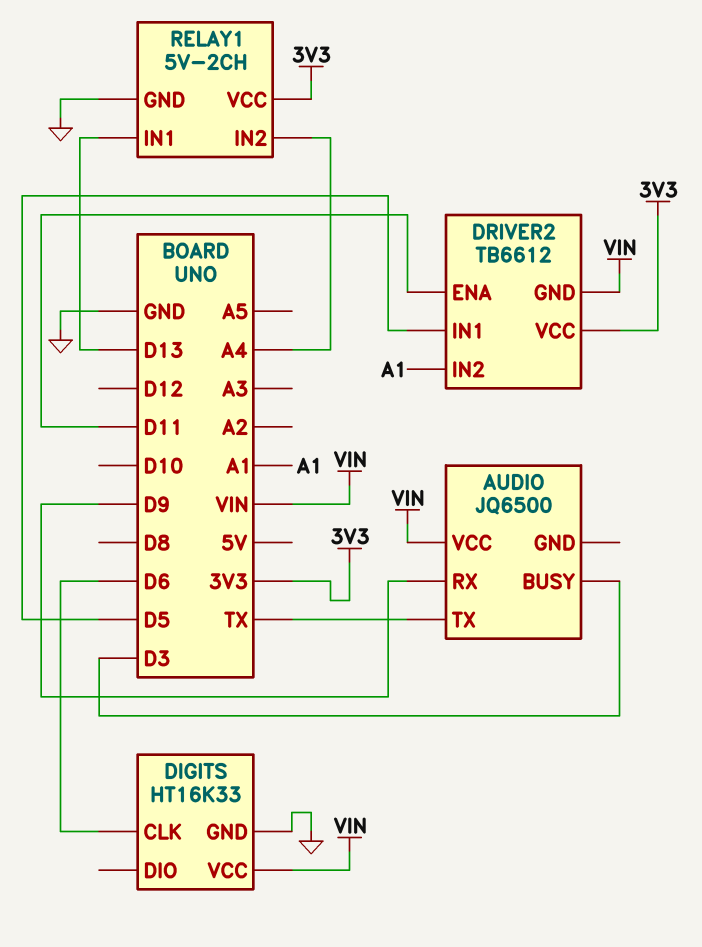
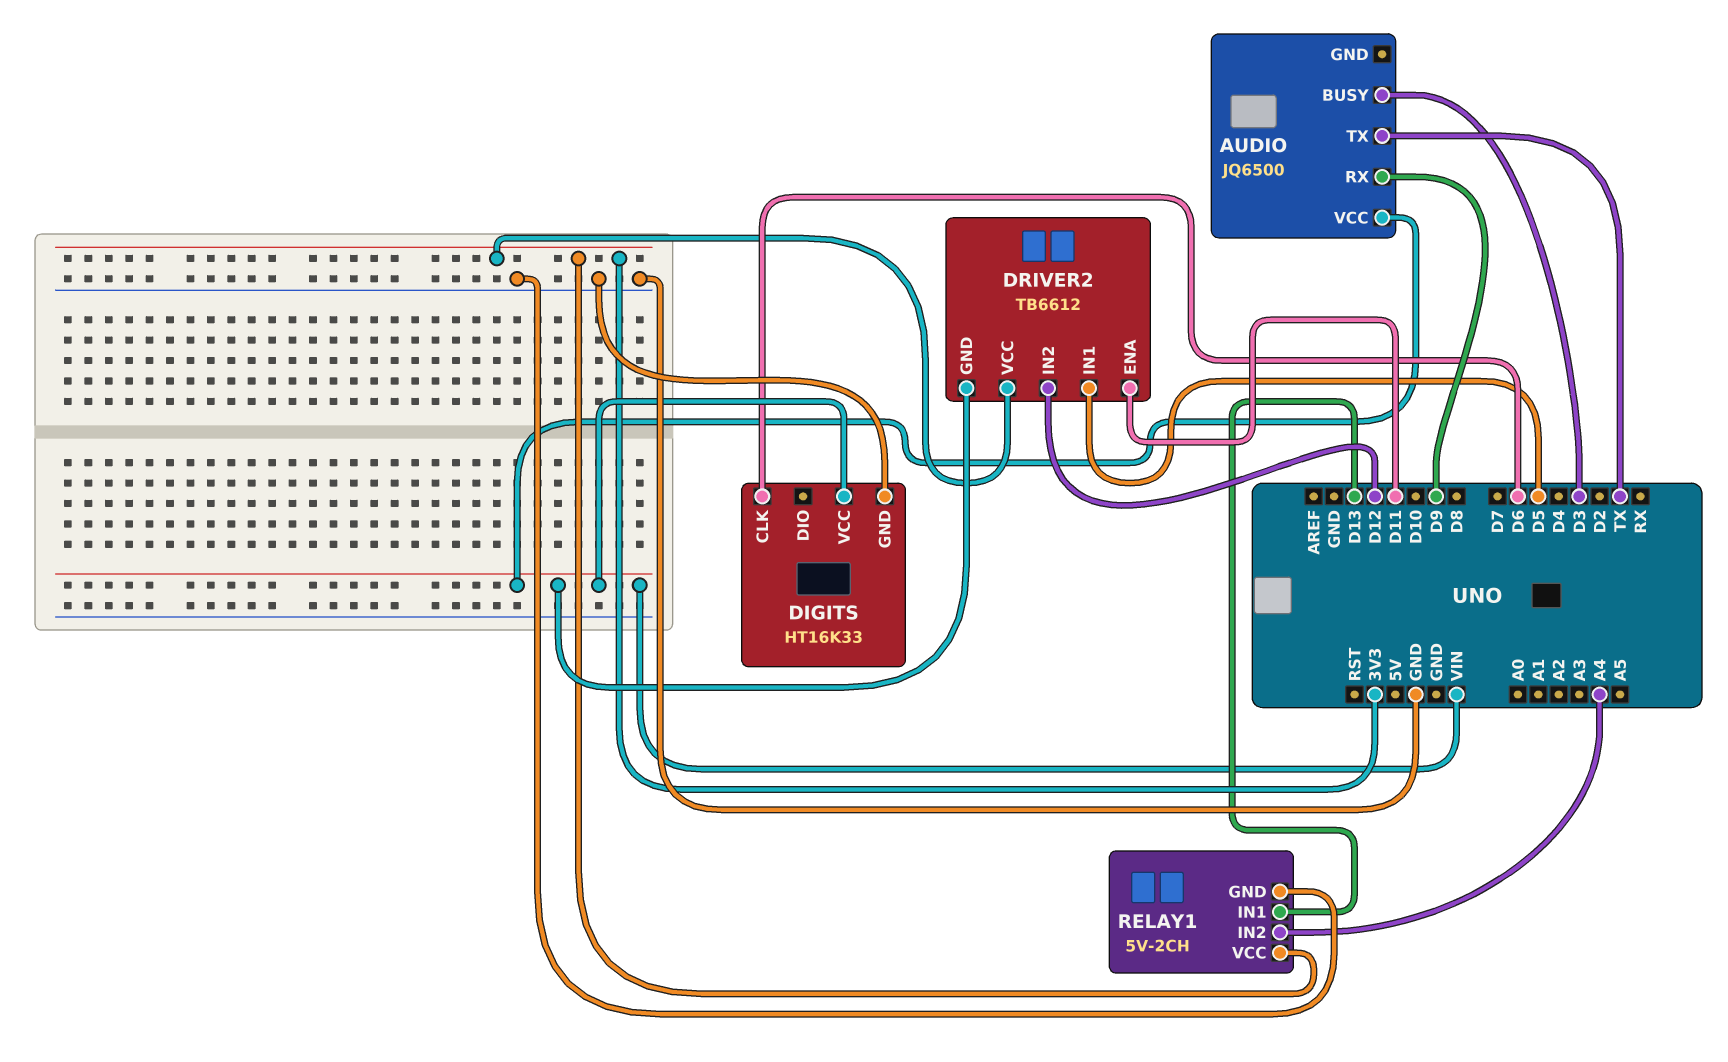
DRIVER2 pin IN2: A1 -> D12

